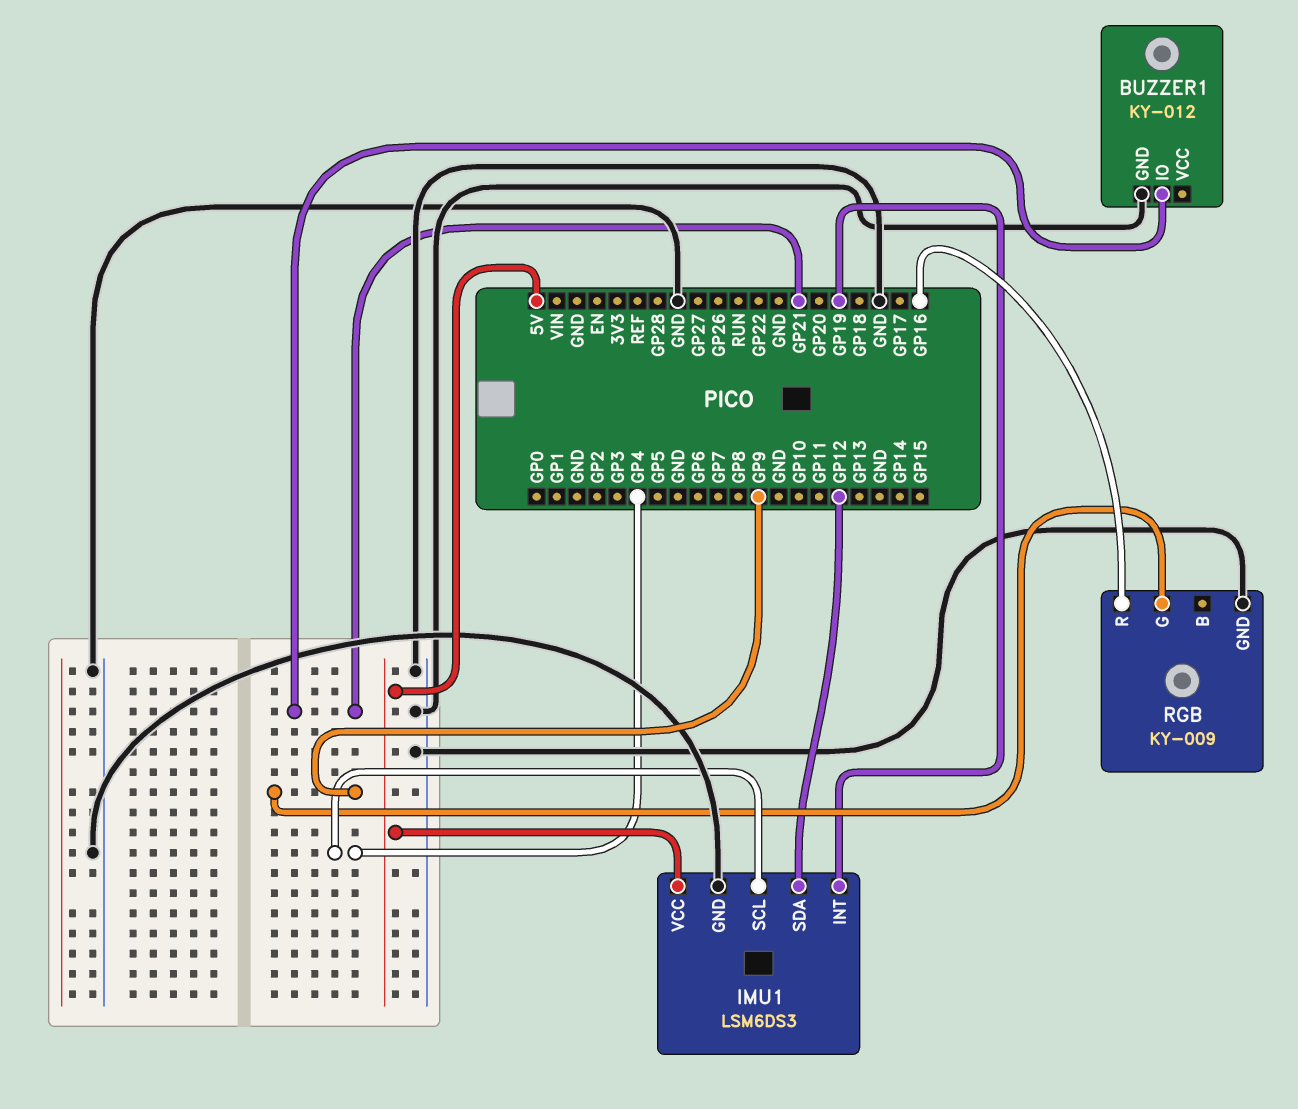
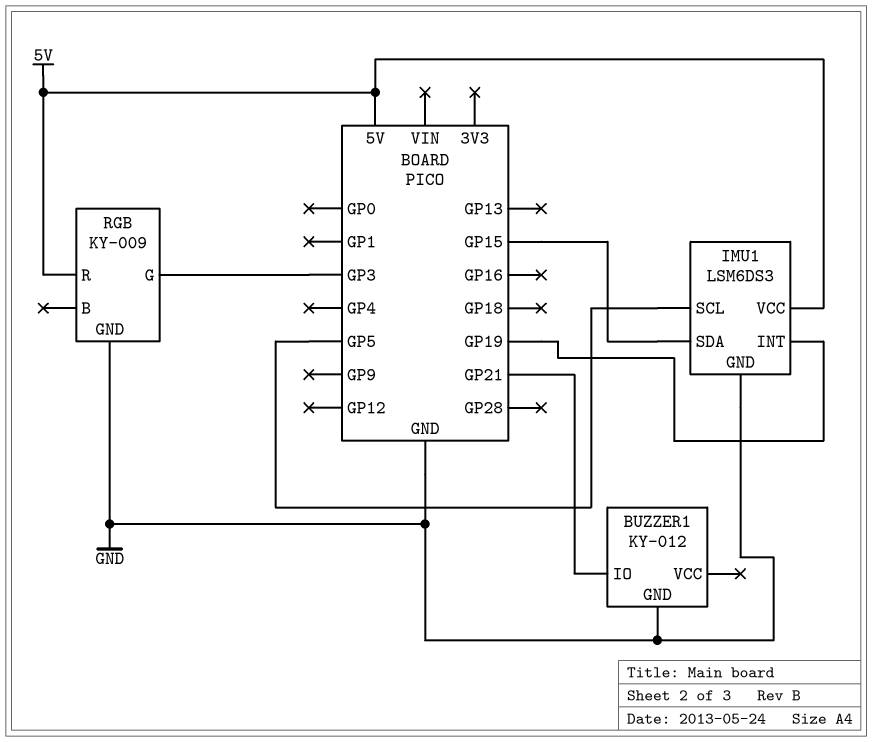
IMU1 pin SCL: GP4 -> GP5
IMU1 pin SDA: GP12 -> GP15
RGB pin G: GP9 -> GP3
RGB pin R: GP16 -> 5V

